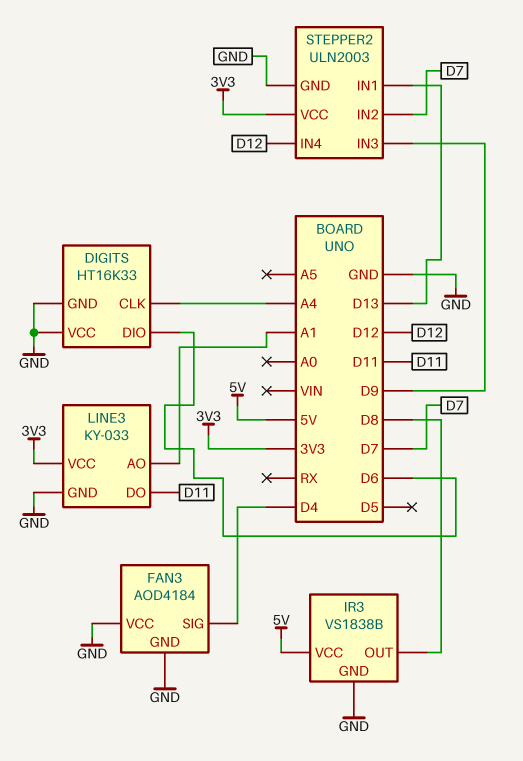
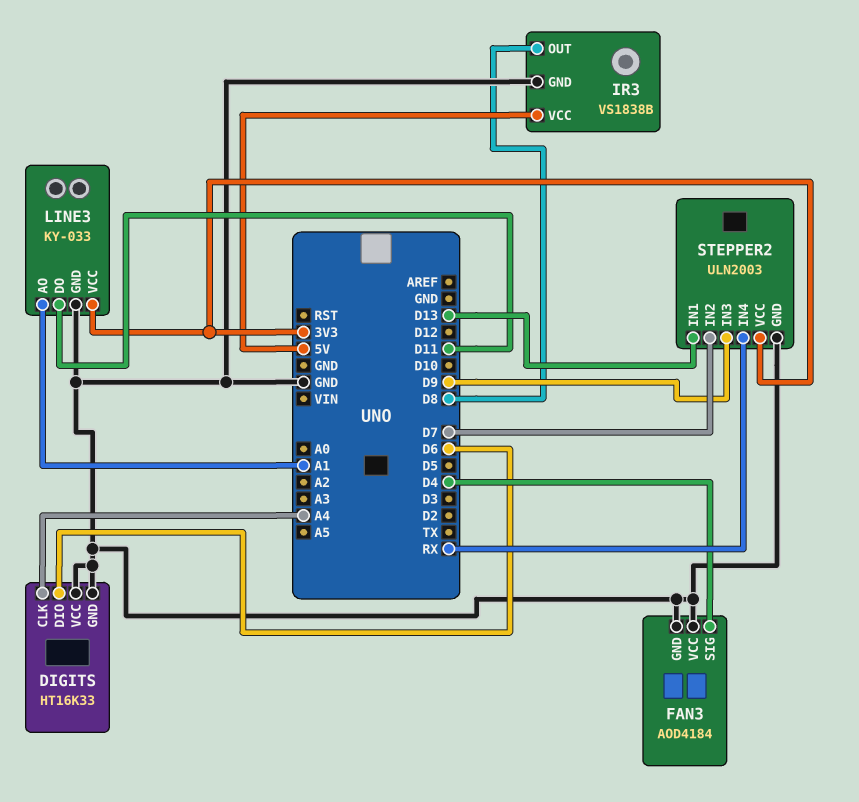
STEPPER2 pin IN4: D12 -> RX

